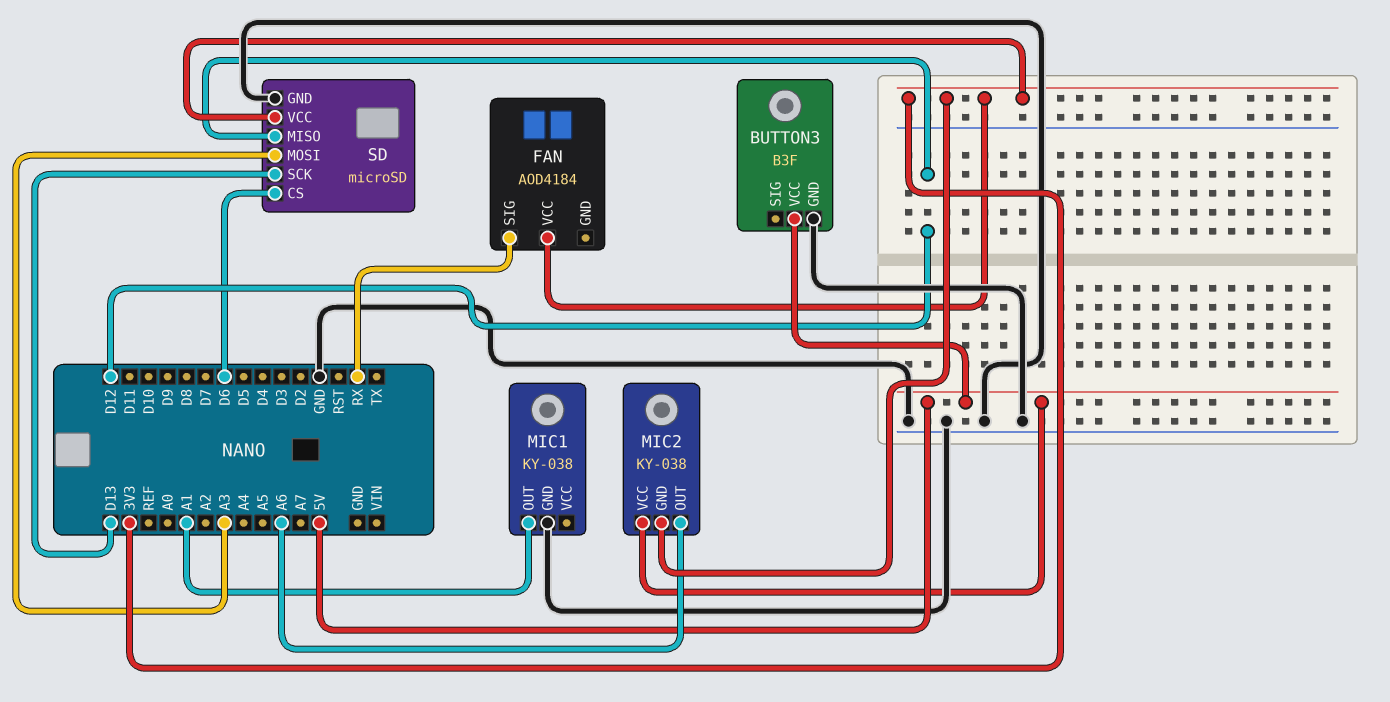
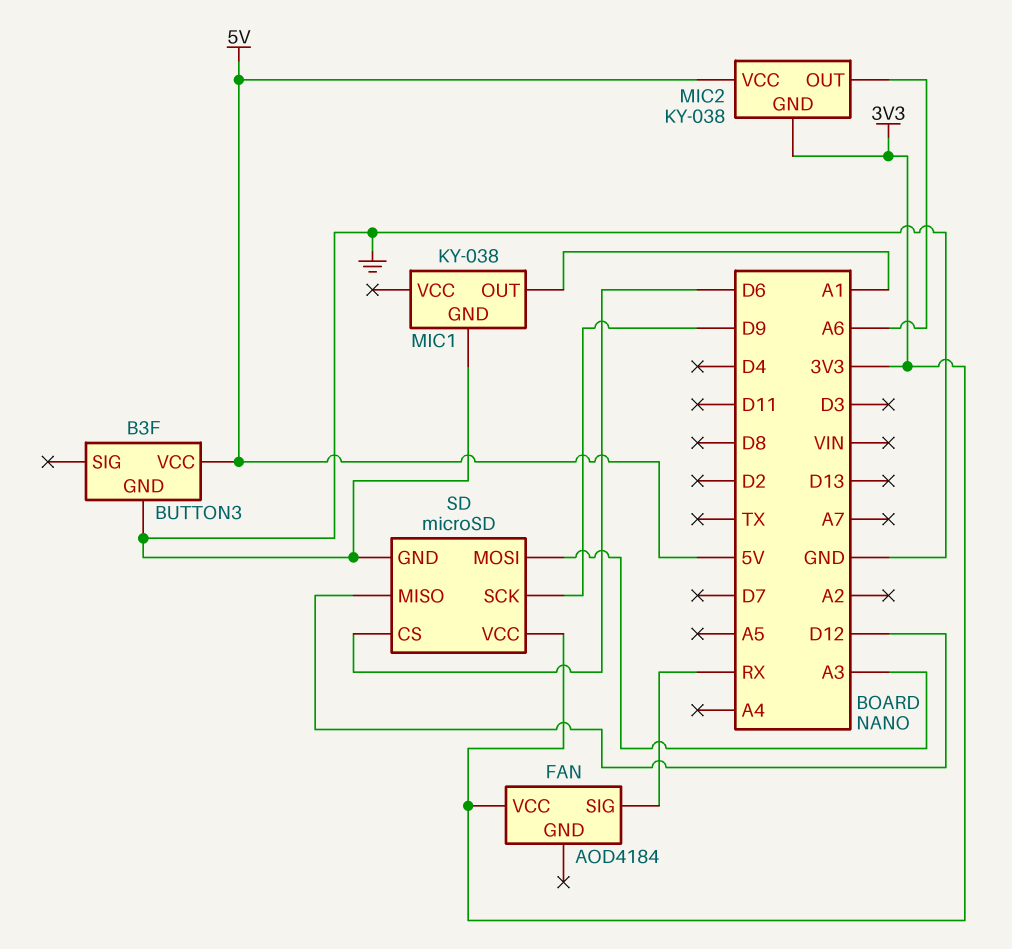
SD pin SCK: D13 -> D9

